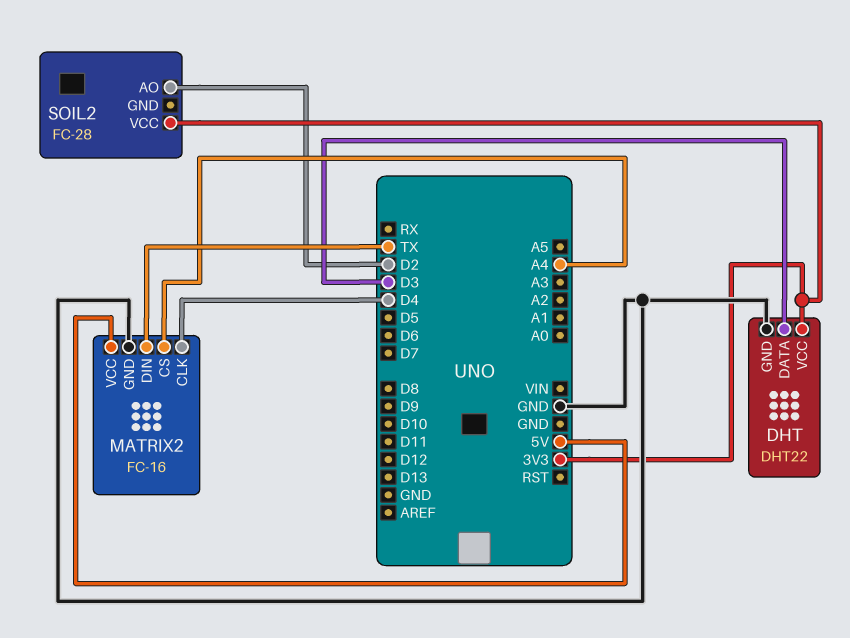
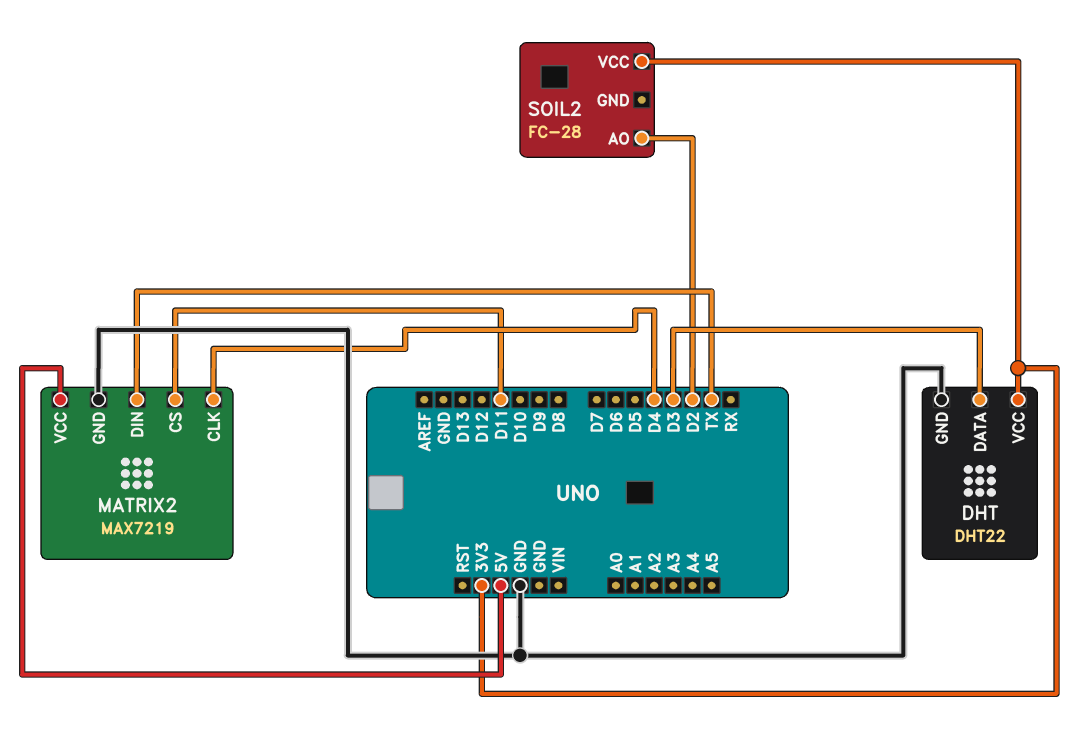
MATRIX2: FC-16 -> MAX7219
MATRIX2 pin CS: A4 -> D11

